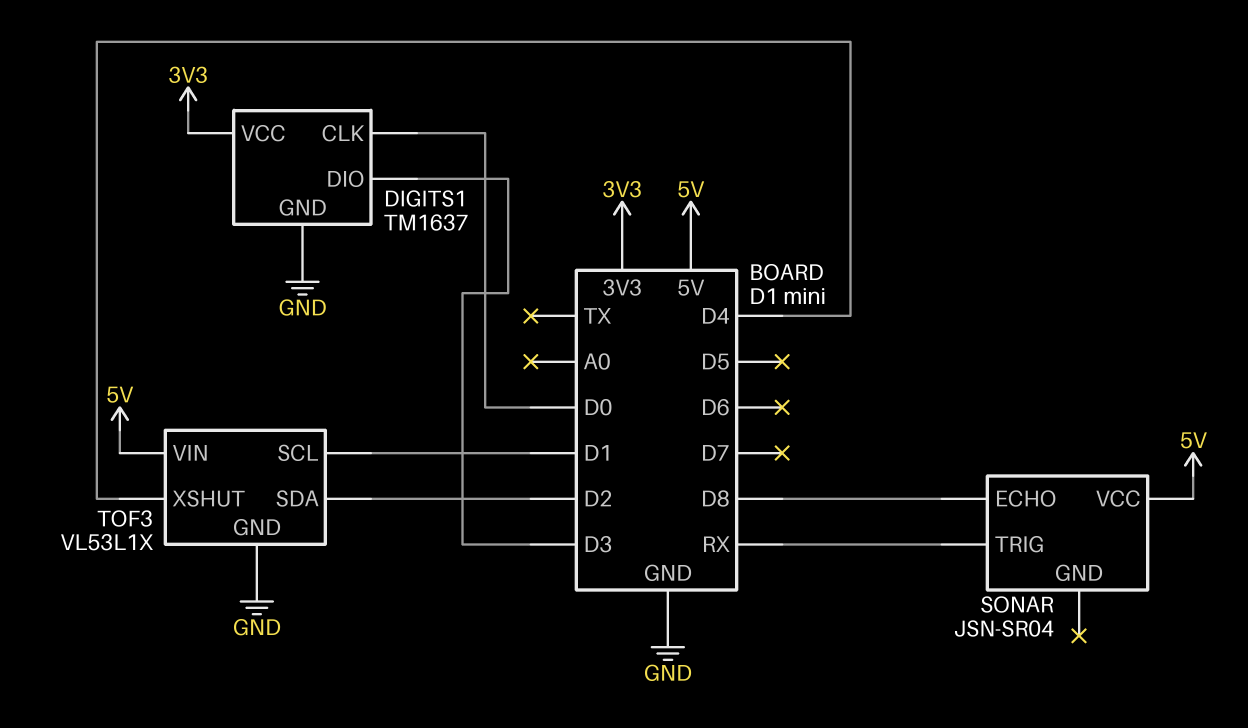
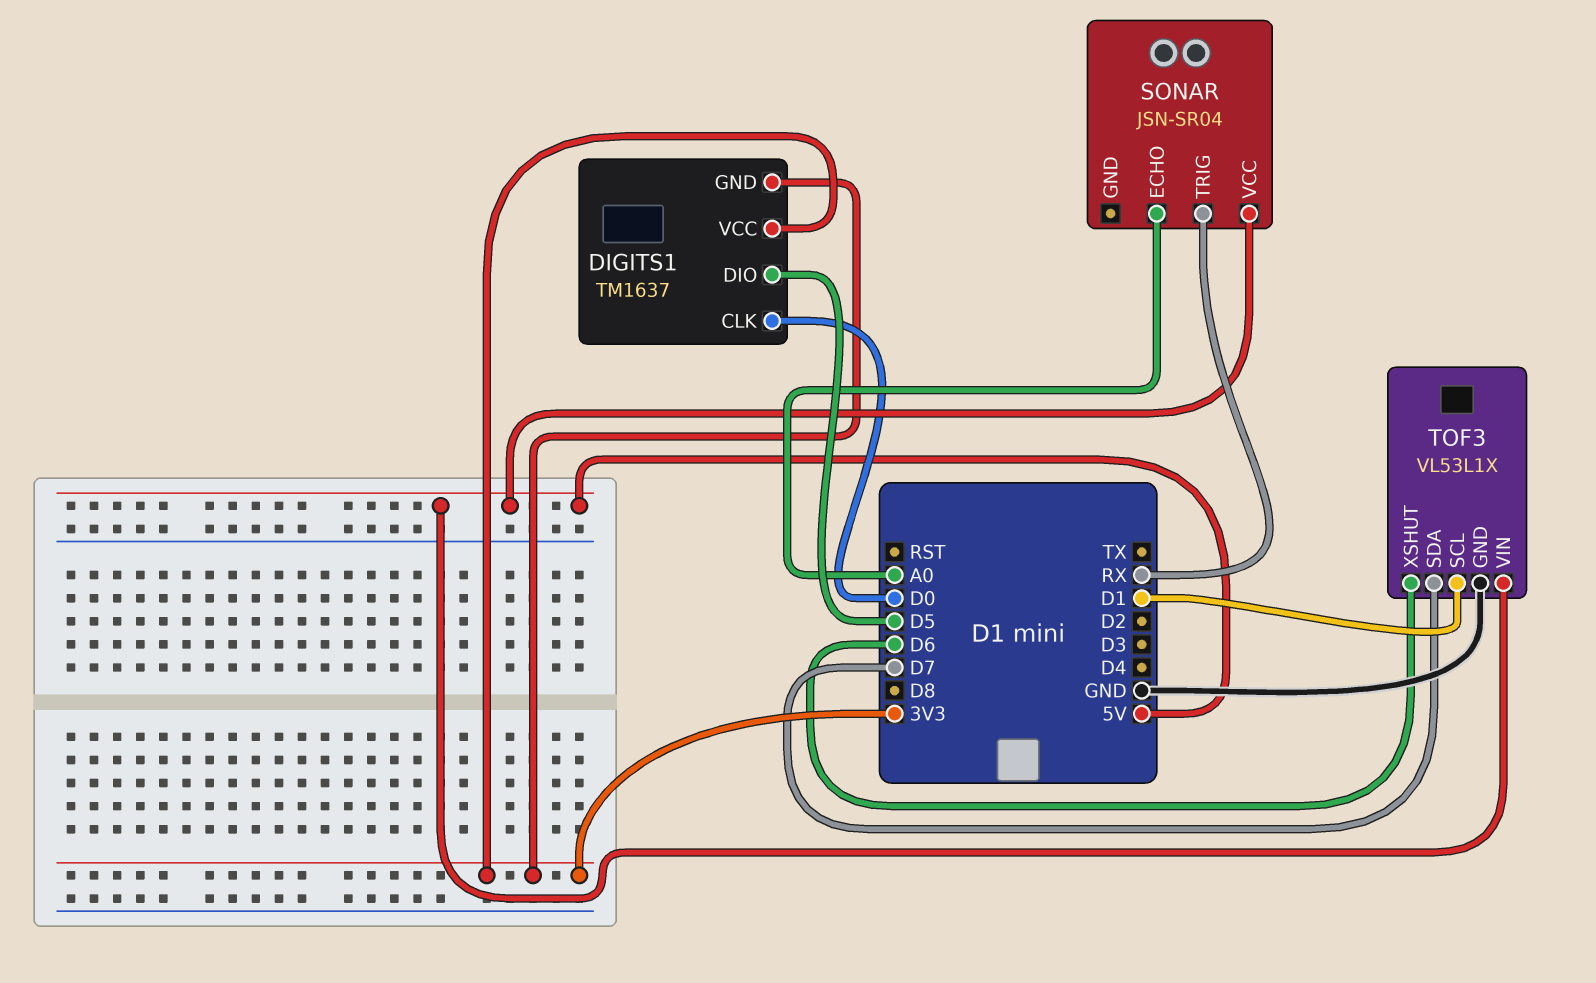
DIGITS1 pin DIO: D3 -> D5
DIGITS1 pin GND: GND -> 3V3
SONAR pin ECHO: D8 -> A0
TOF3 pin SDA: D2 -> D7
TOF3 pin XSHUT: D4 -> D6

